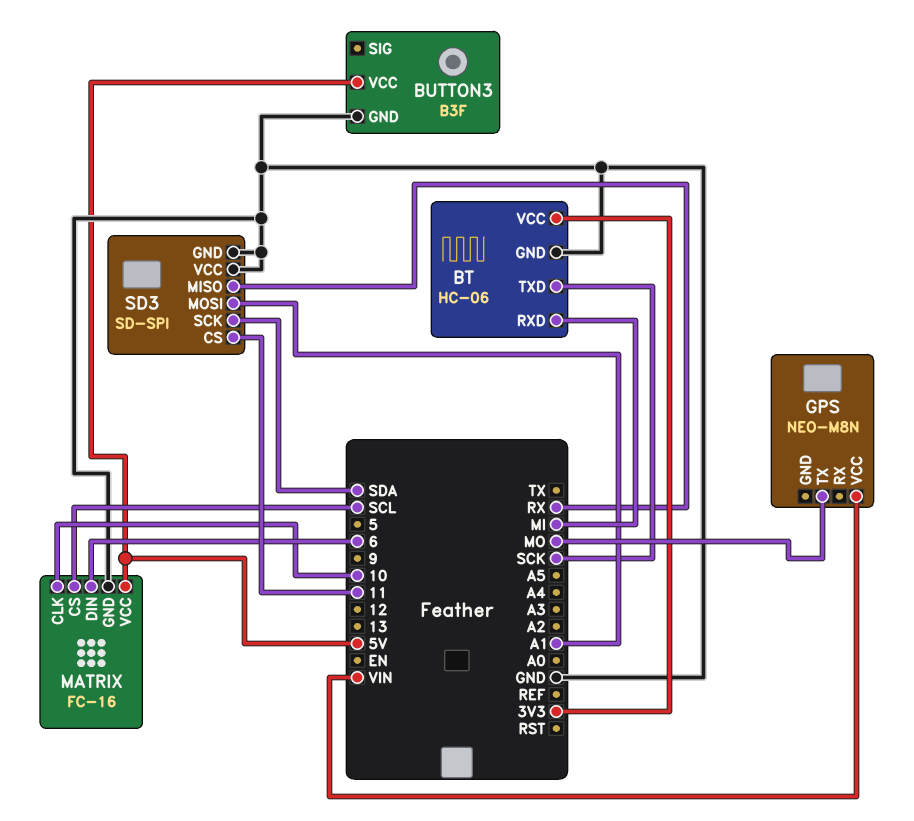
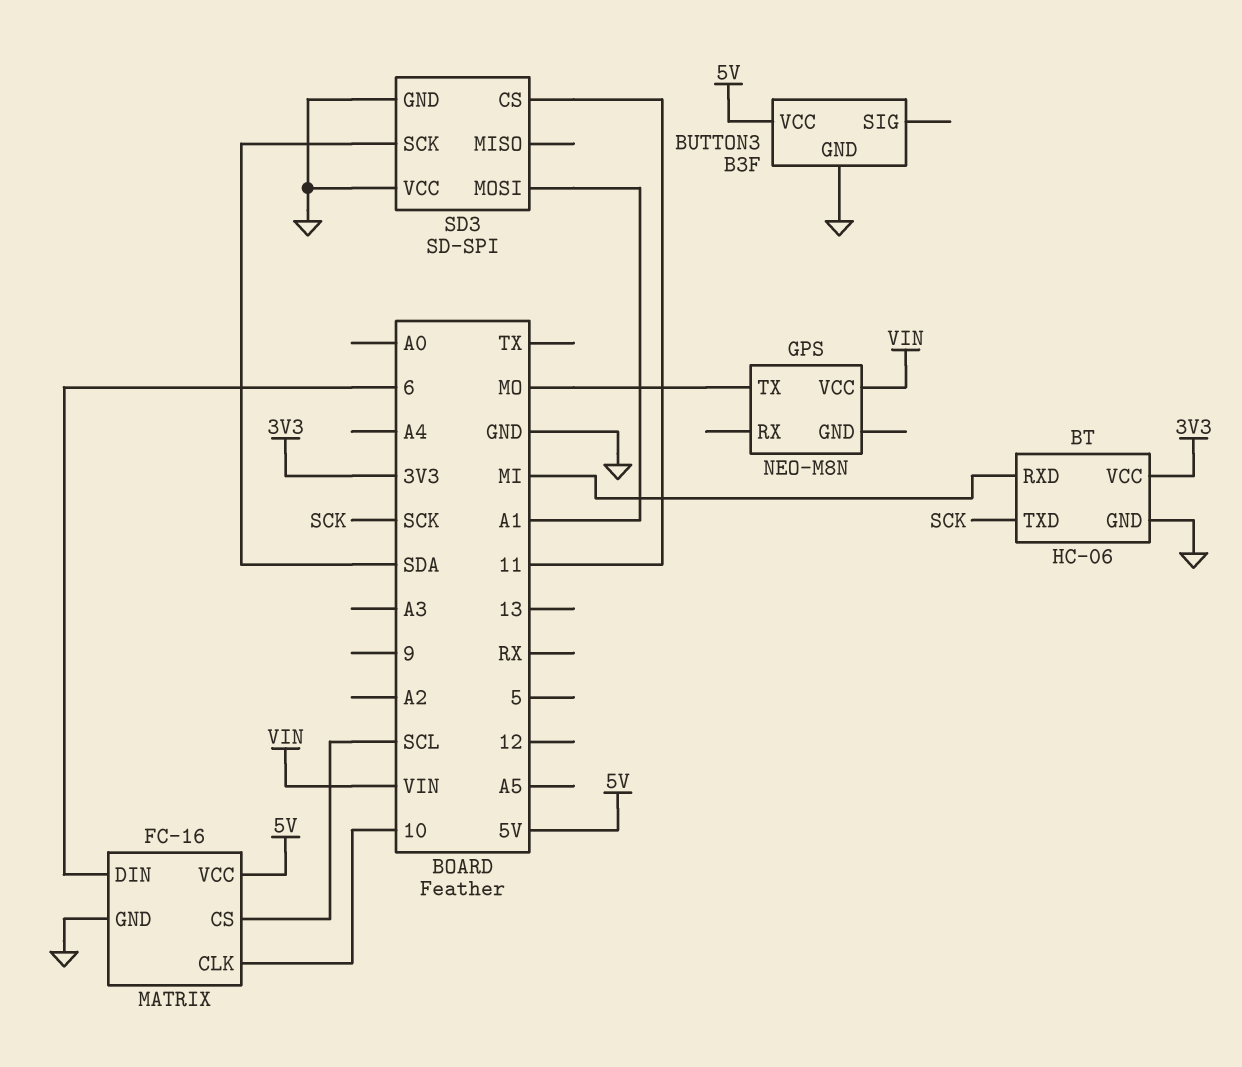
SD3 pin MISO: RX -> none

